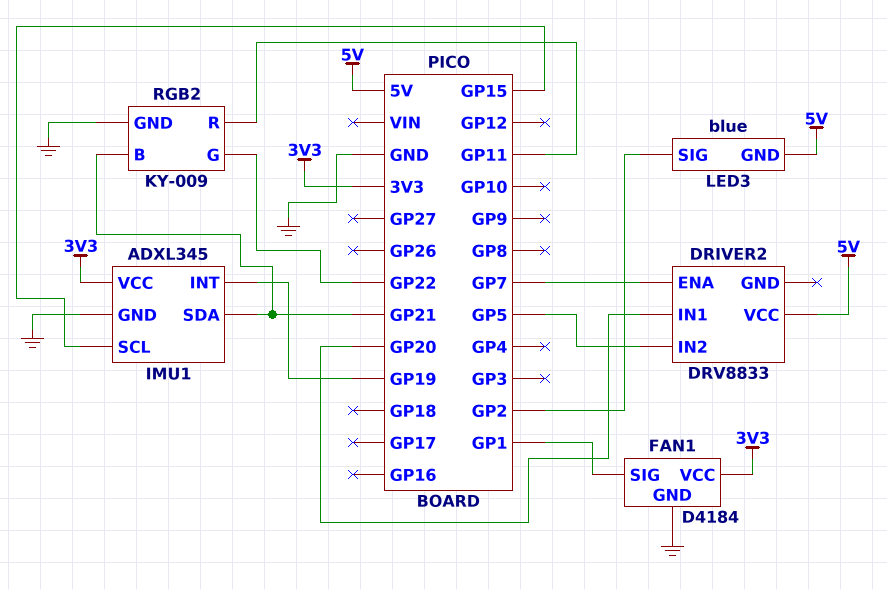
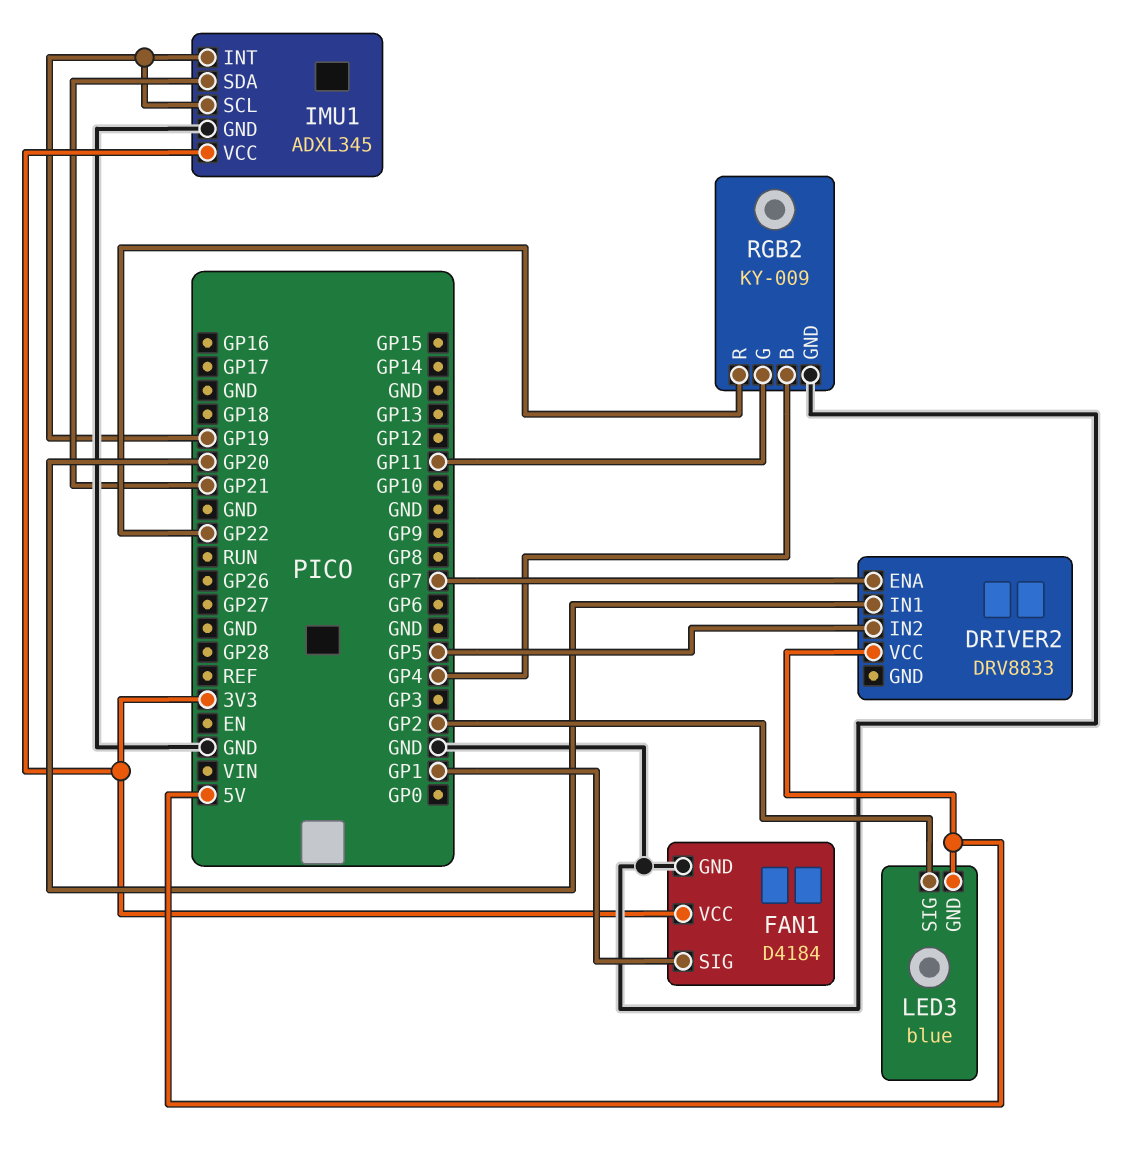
IMU1 pin SCL: GP15 -> GP19
RGB2 pin B: GP21 -> GP4
RGB2 pin G: GP22 -> GP11
RGB2 pin R: GP11 -> GP22

